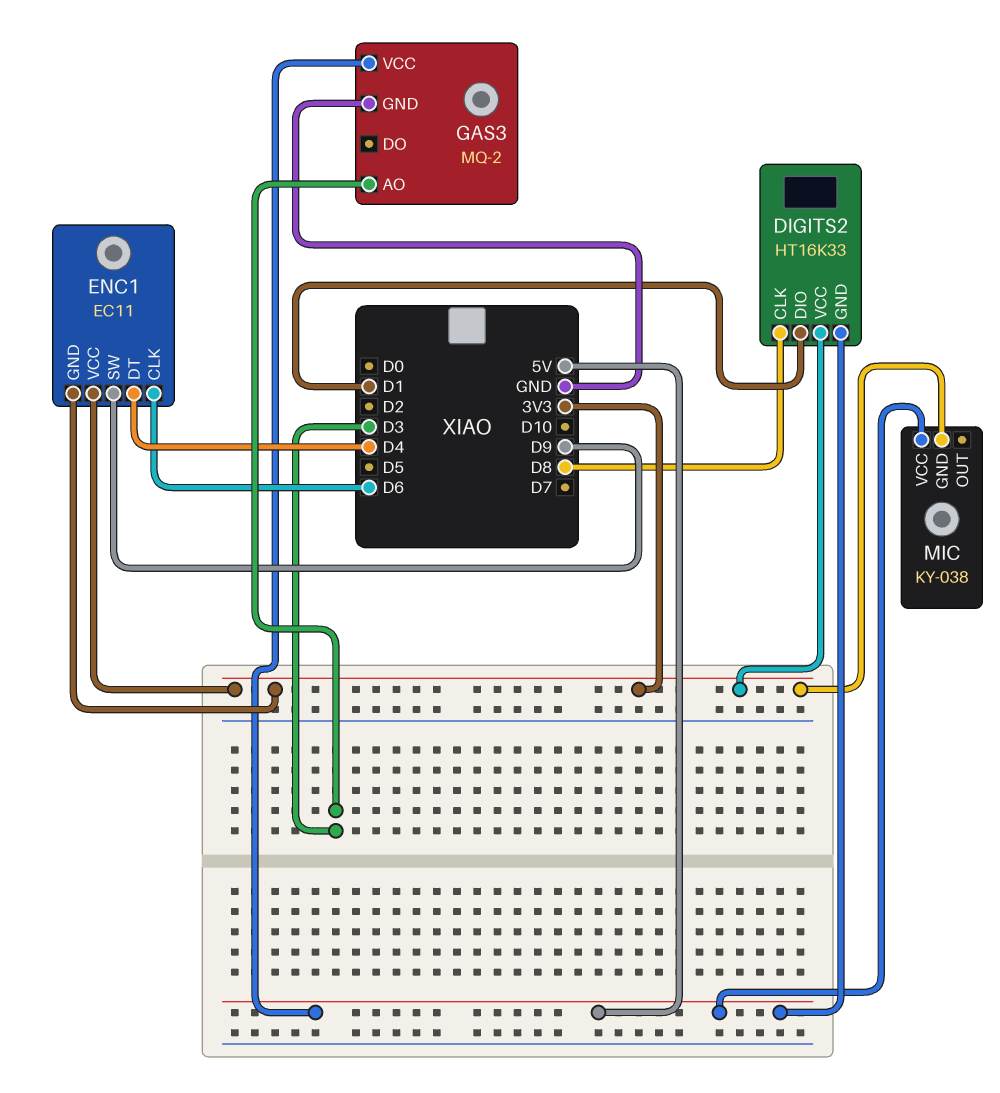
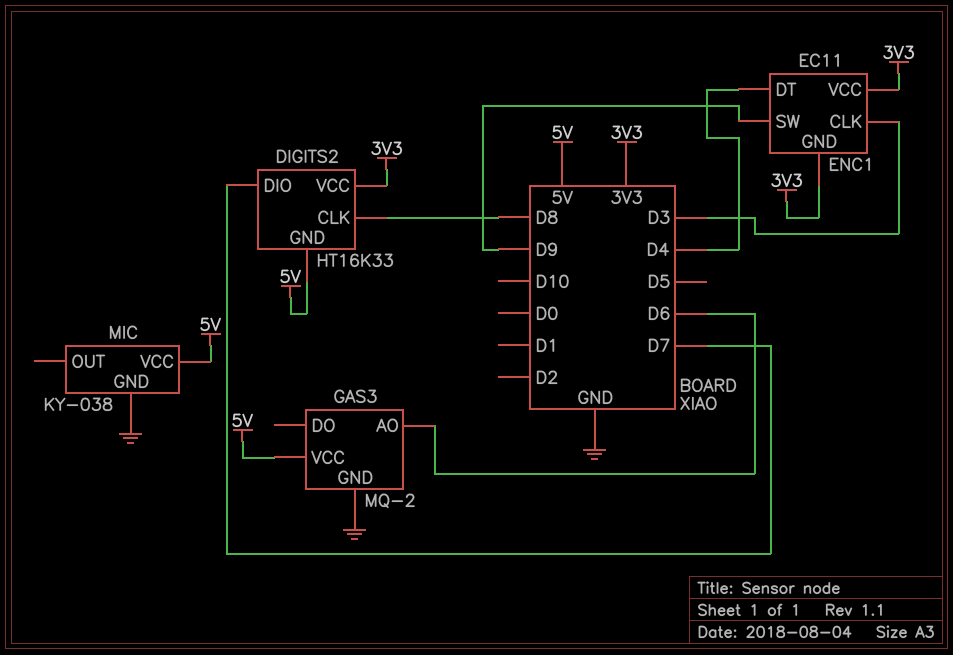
DIGITS2 pin DIO: D1 -> D7
ENC1 pin CLK: D6 -> D3
GAS3 pin AO: D3 -> D6
MIC pin GND: 3V3 -> GND

